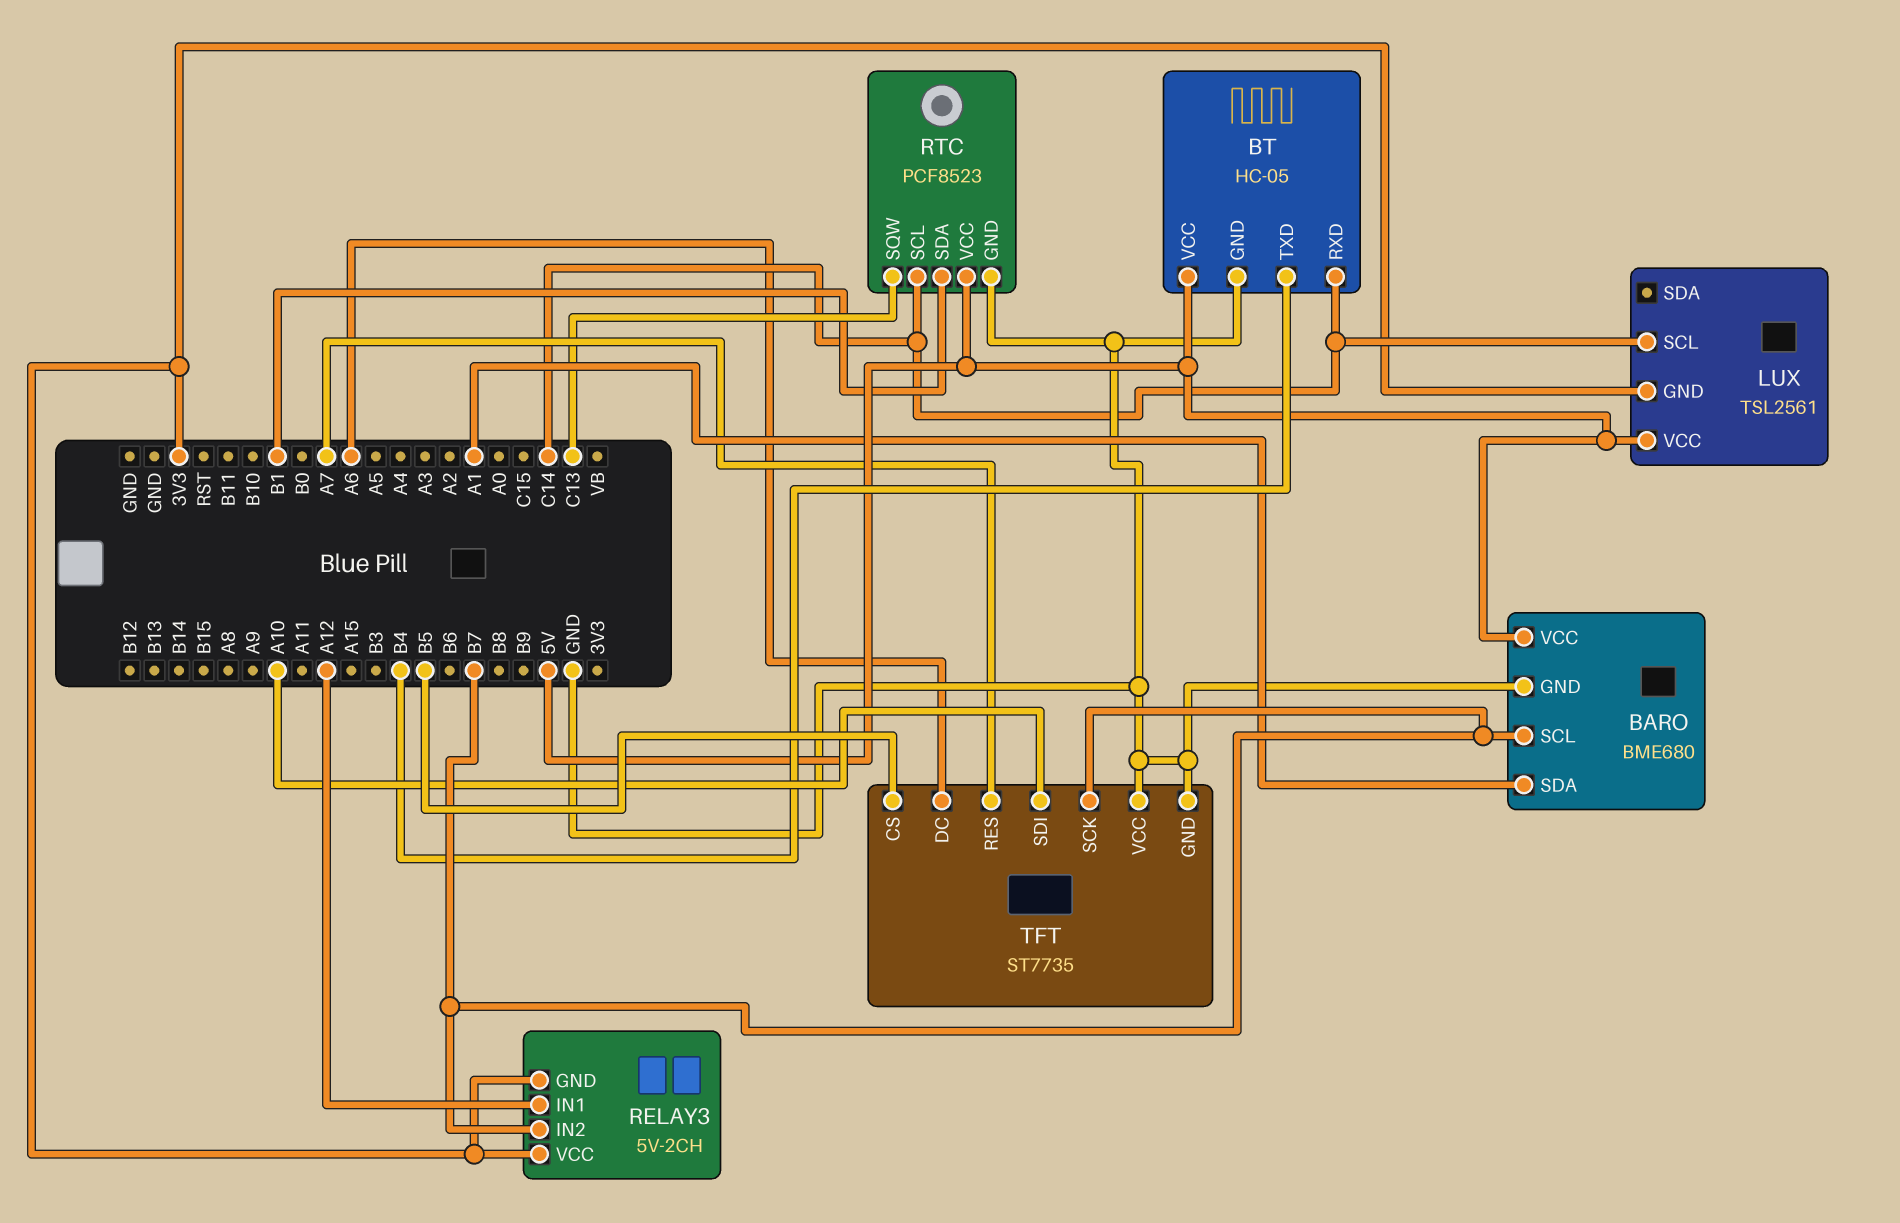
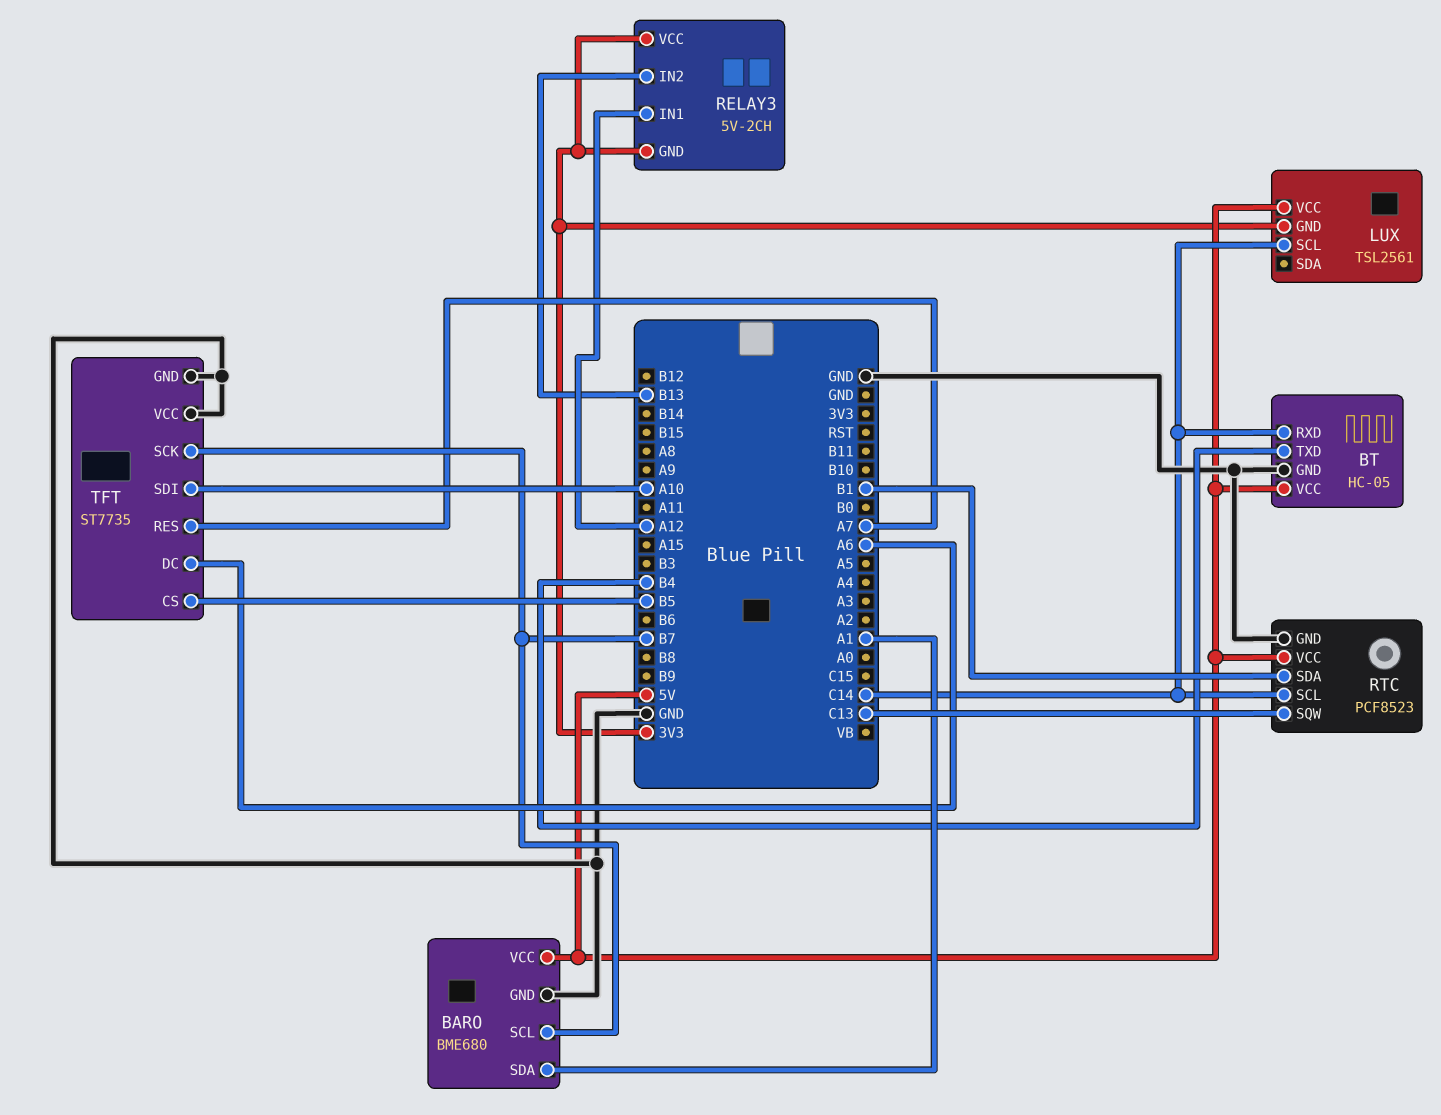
RELAY3 pin IN2: B7 -> B13

